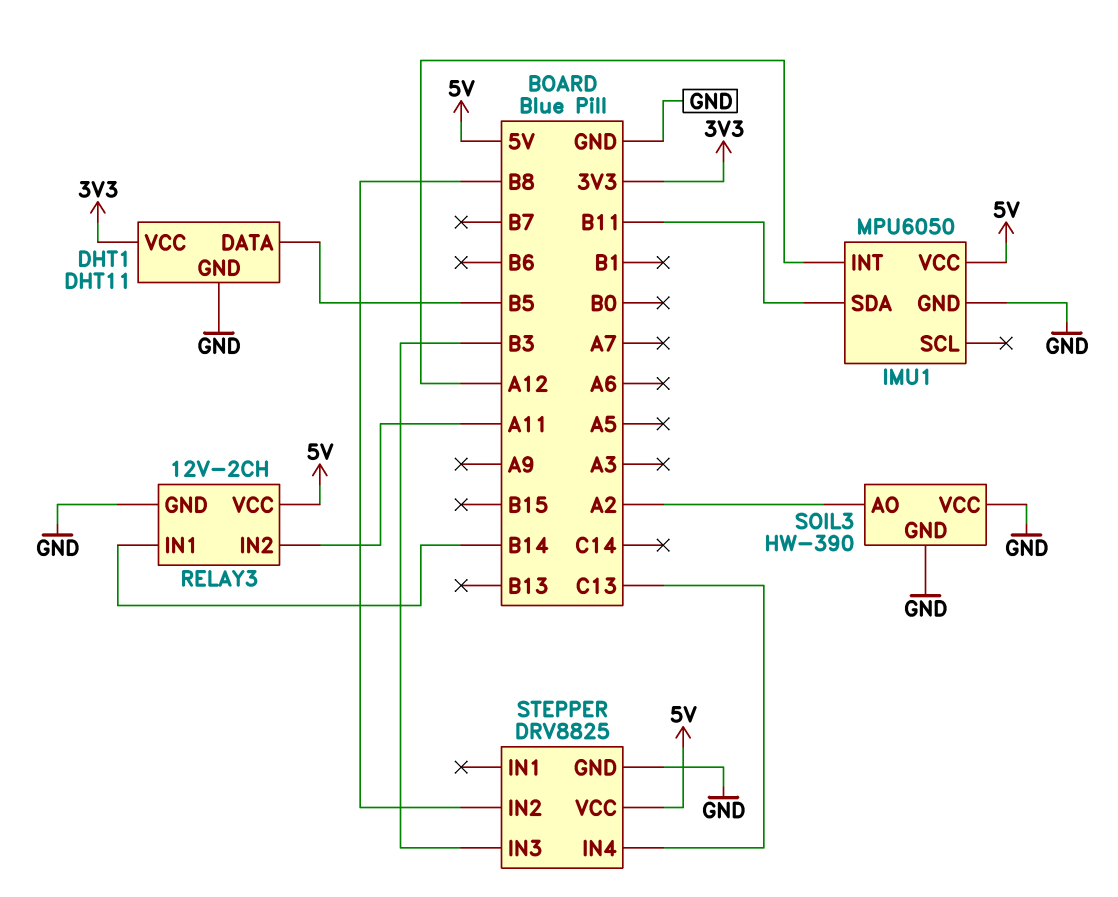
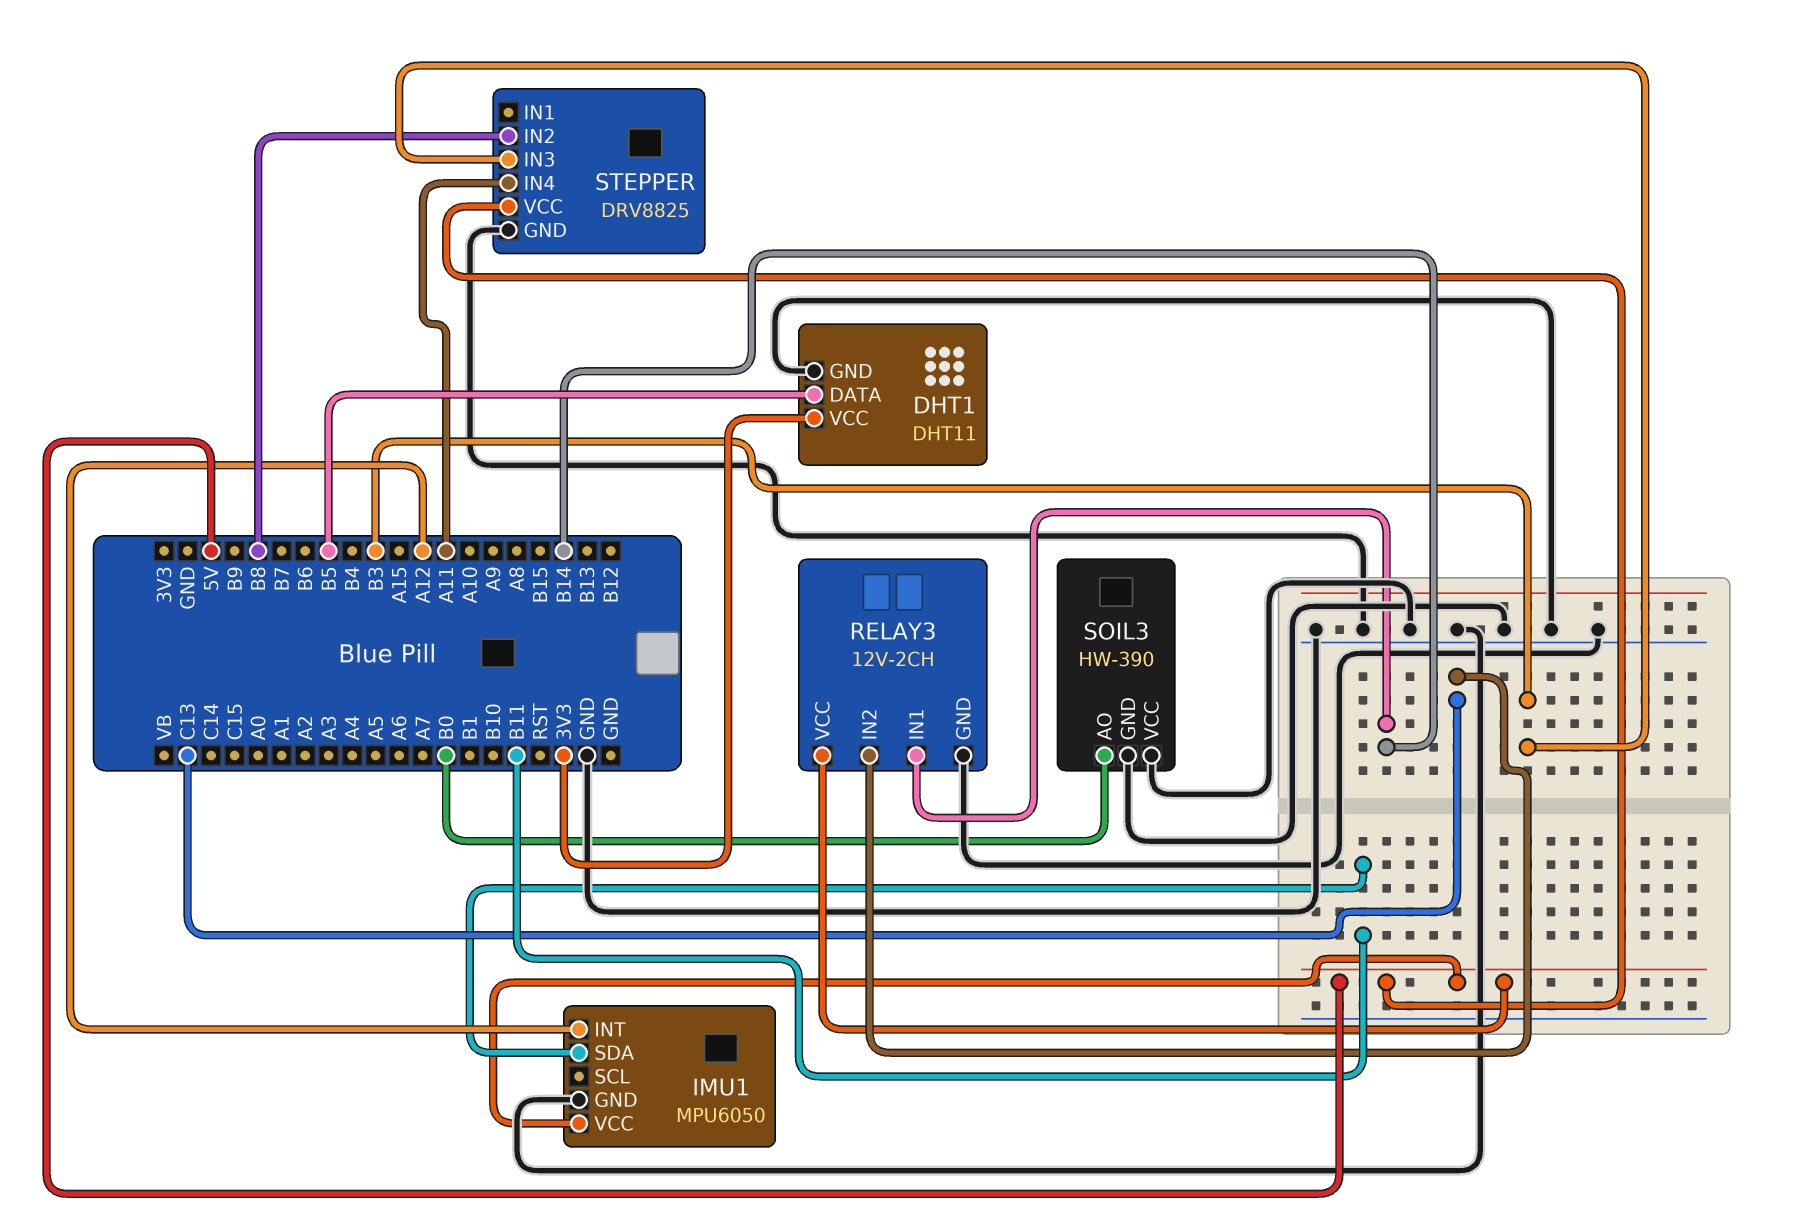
RELAY3 pin IN2: A11 -> C13
SOIL3 pin AO: A2 -> B0
STEPPER pin IN4: C13 -> A11

